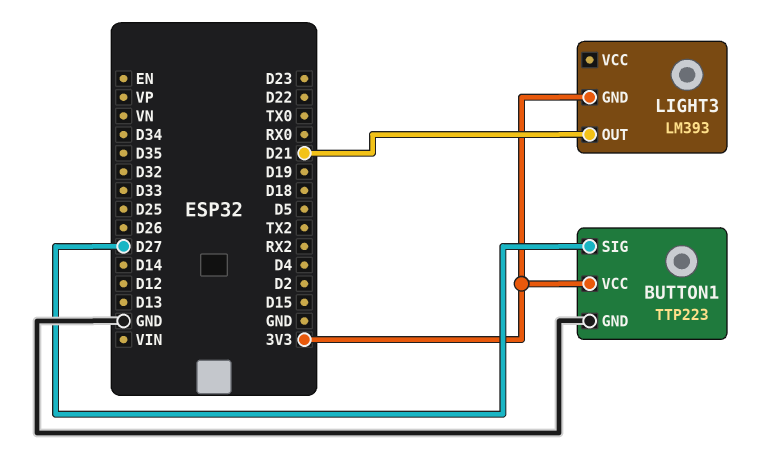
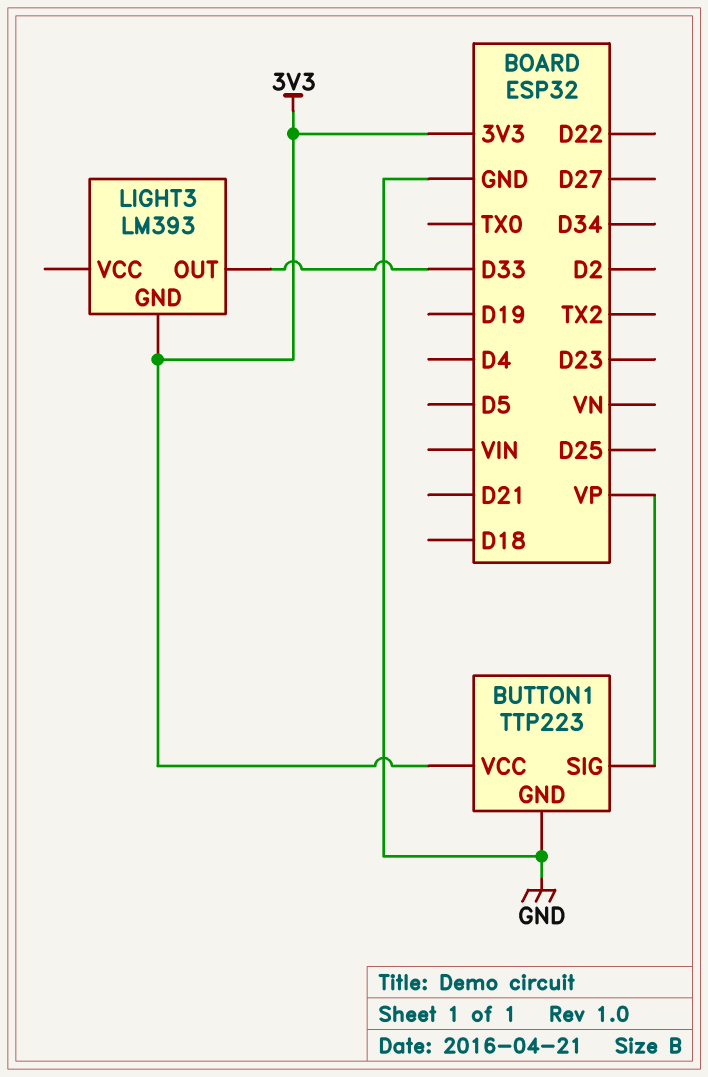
BUTTON1 pin SIG: D27 -> VP
LIGHT3 pin OUT: D21 -> D33

